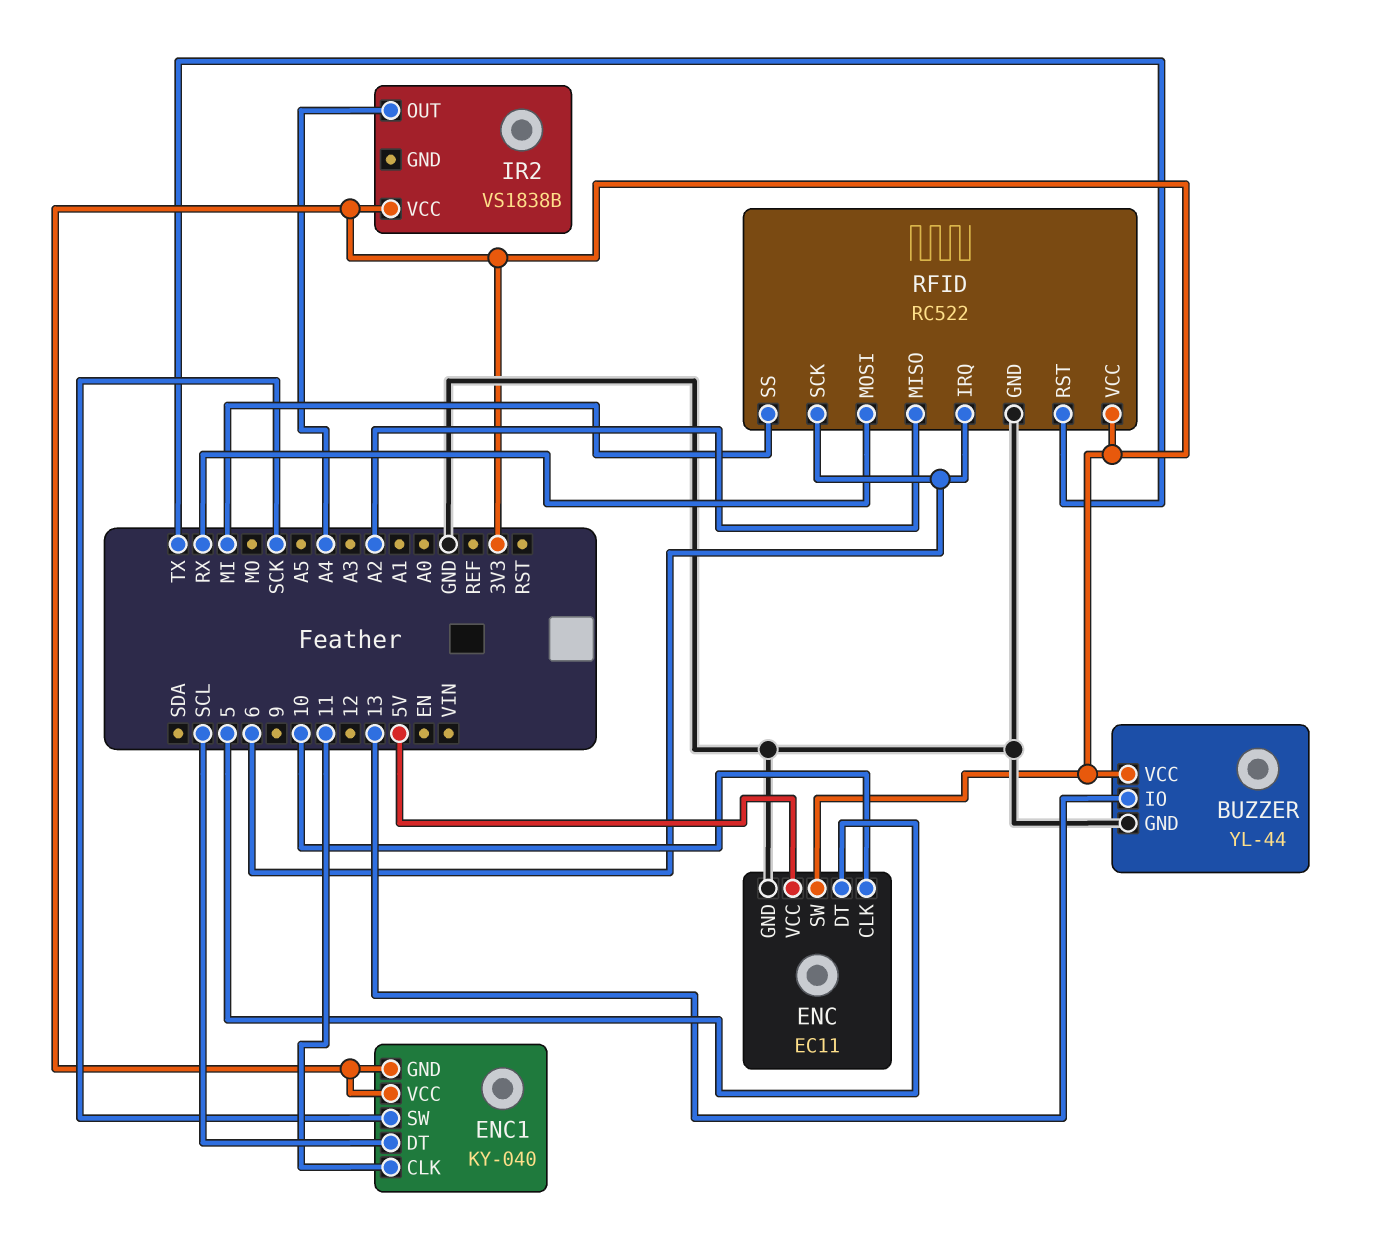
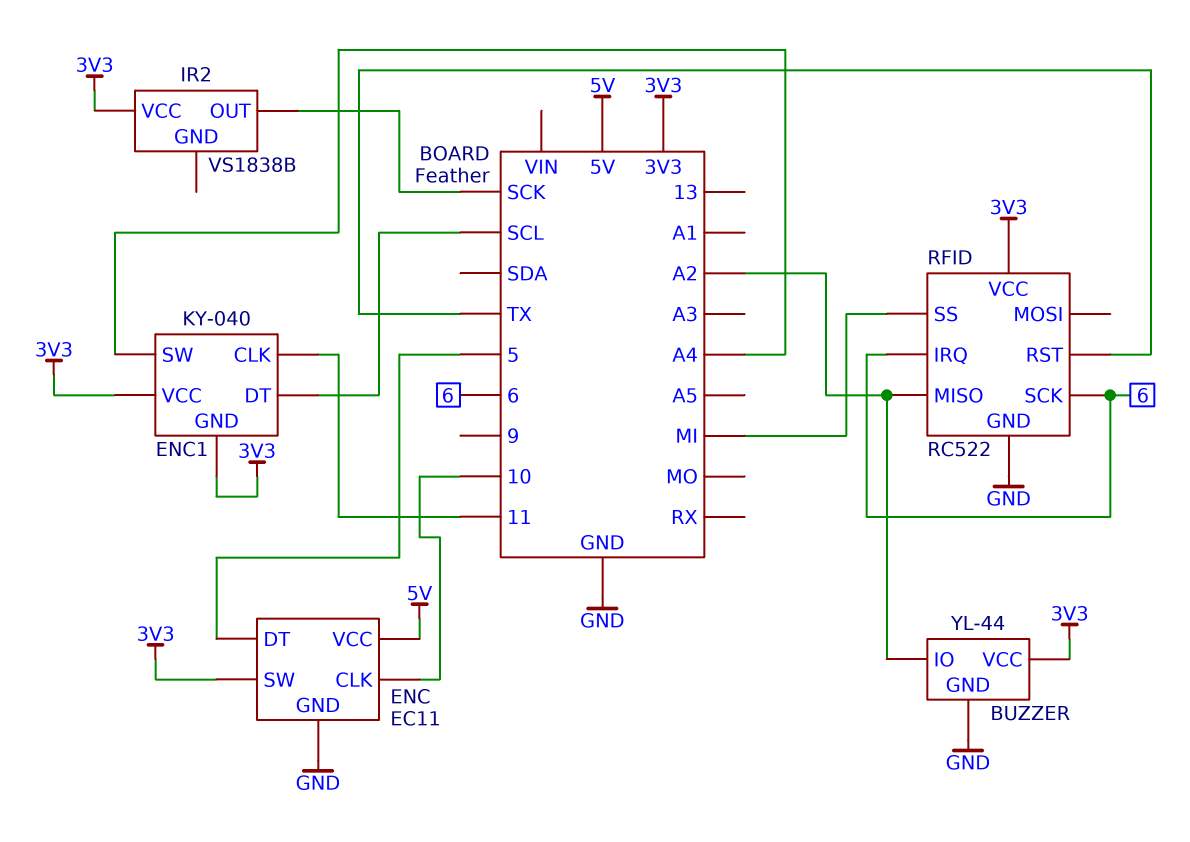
BUZZER pin IO: 13 -> A2
ENC1 pin SW: SCK -> A4
IR2 pin OUT: A4 -> SCK
RFID pin MOSI: RX -> none

